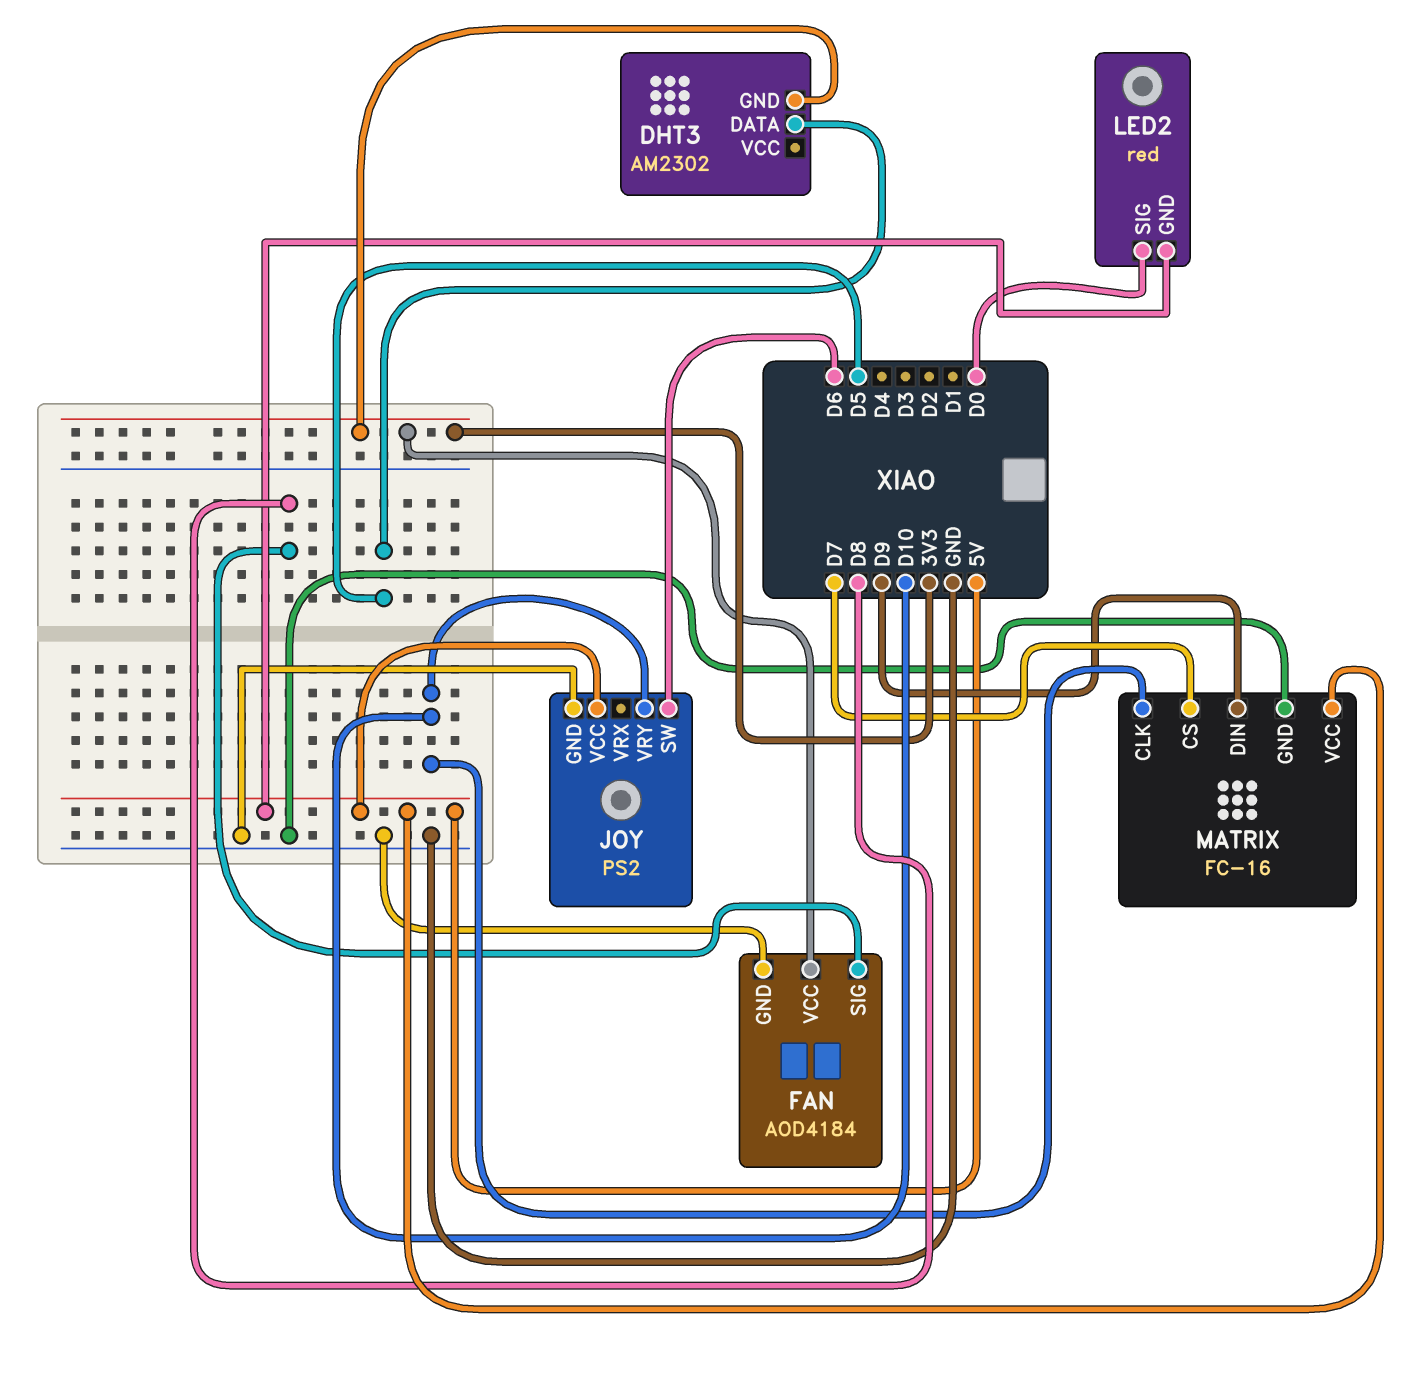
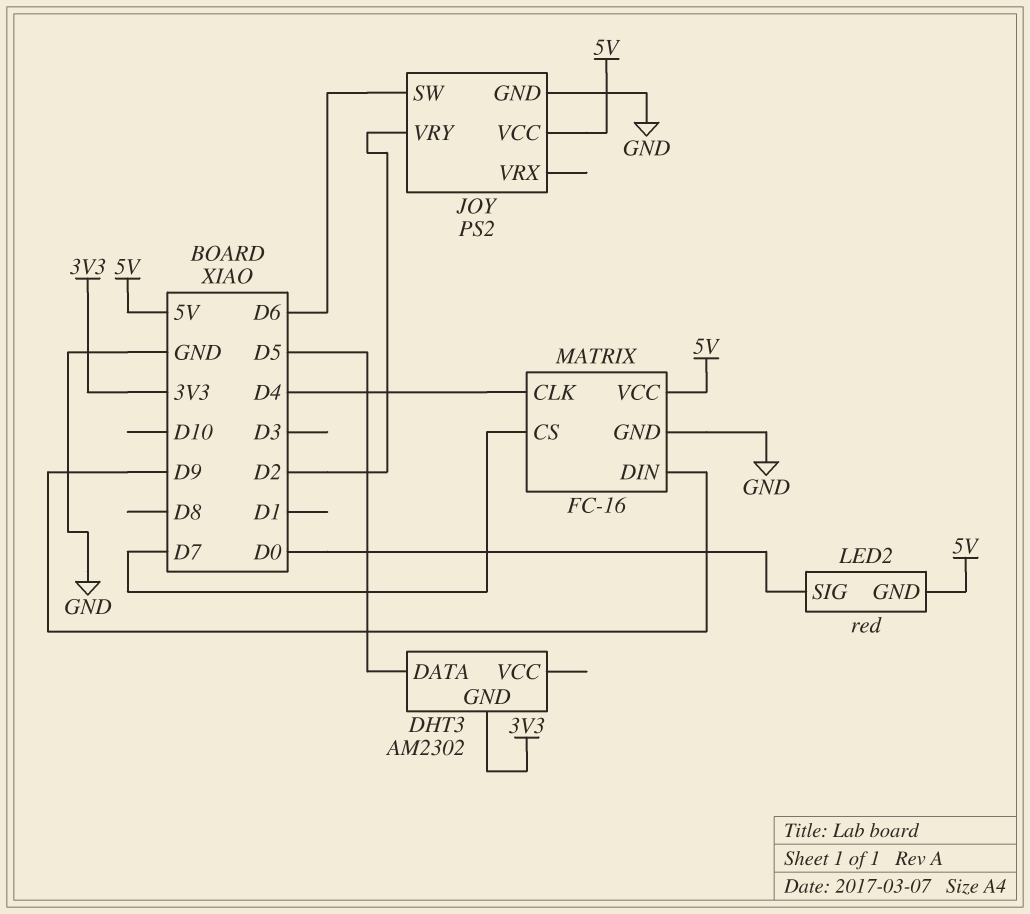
FAN: AOD4184 -> none
FAN pin GND: GND -> none
FAN pin SIG: D8 -> none
FAN pin VCC: 3V3 -> none
JOY pin VRY: D10 -> D2
MATRIX pin CLK: D10 -> D4

